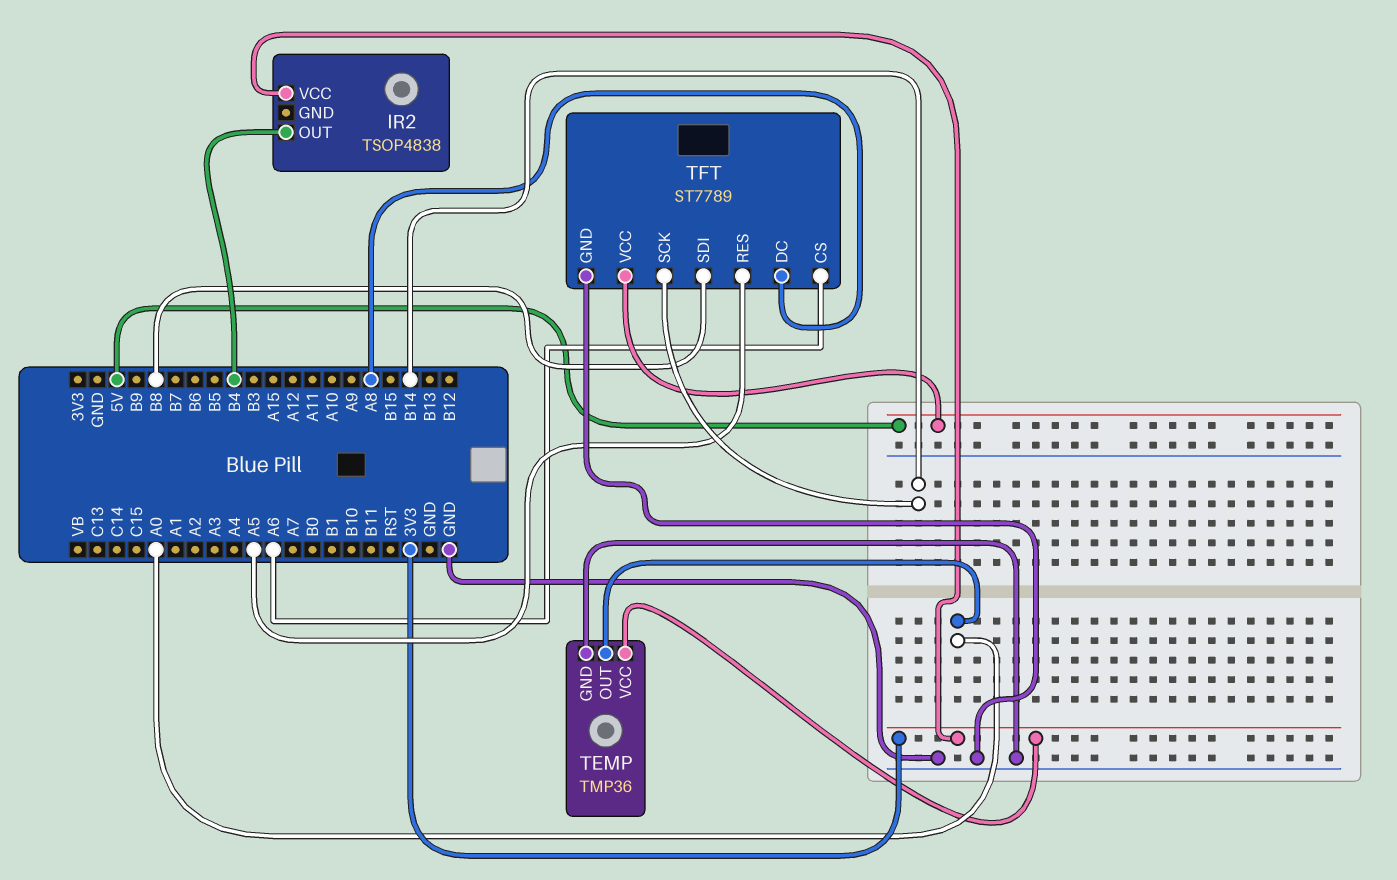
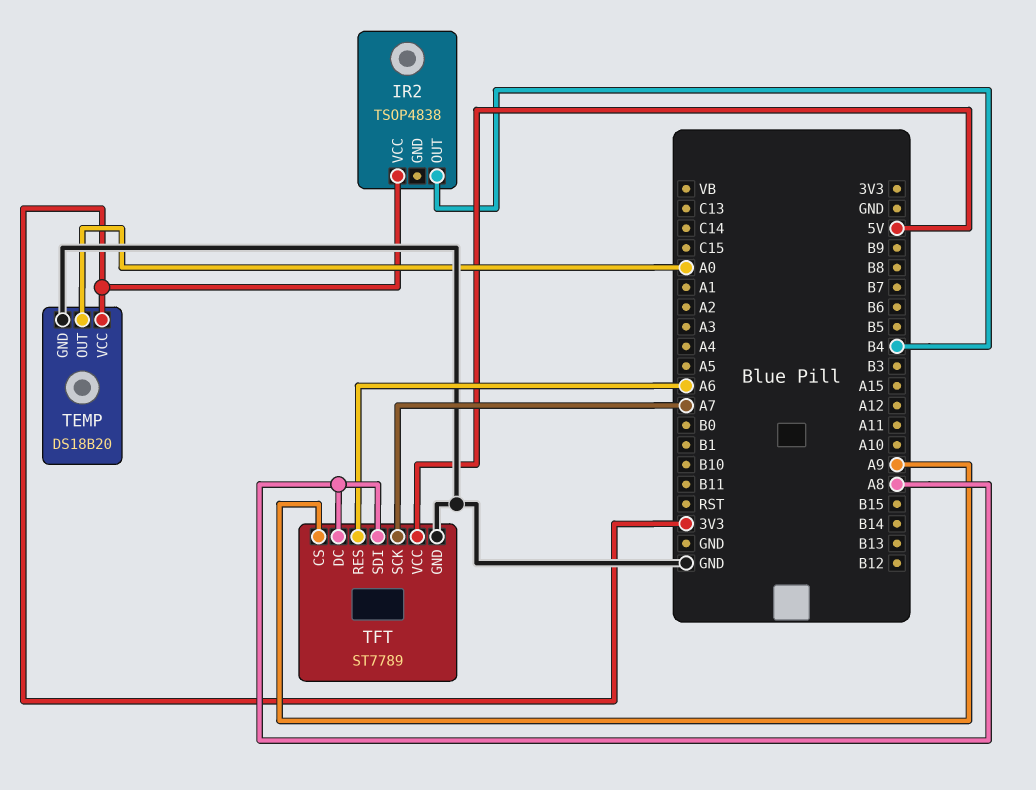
TEMP: TMP36 -> DS18B20
TFT pin CS: A6 -> A9
TFT pin RES: A5 -> A6
TFT pin SCK: B14 -> A7
TFT pin SDI: B8 -> A8

